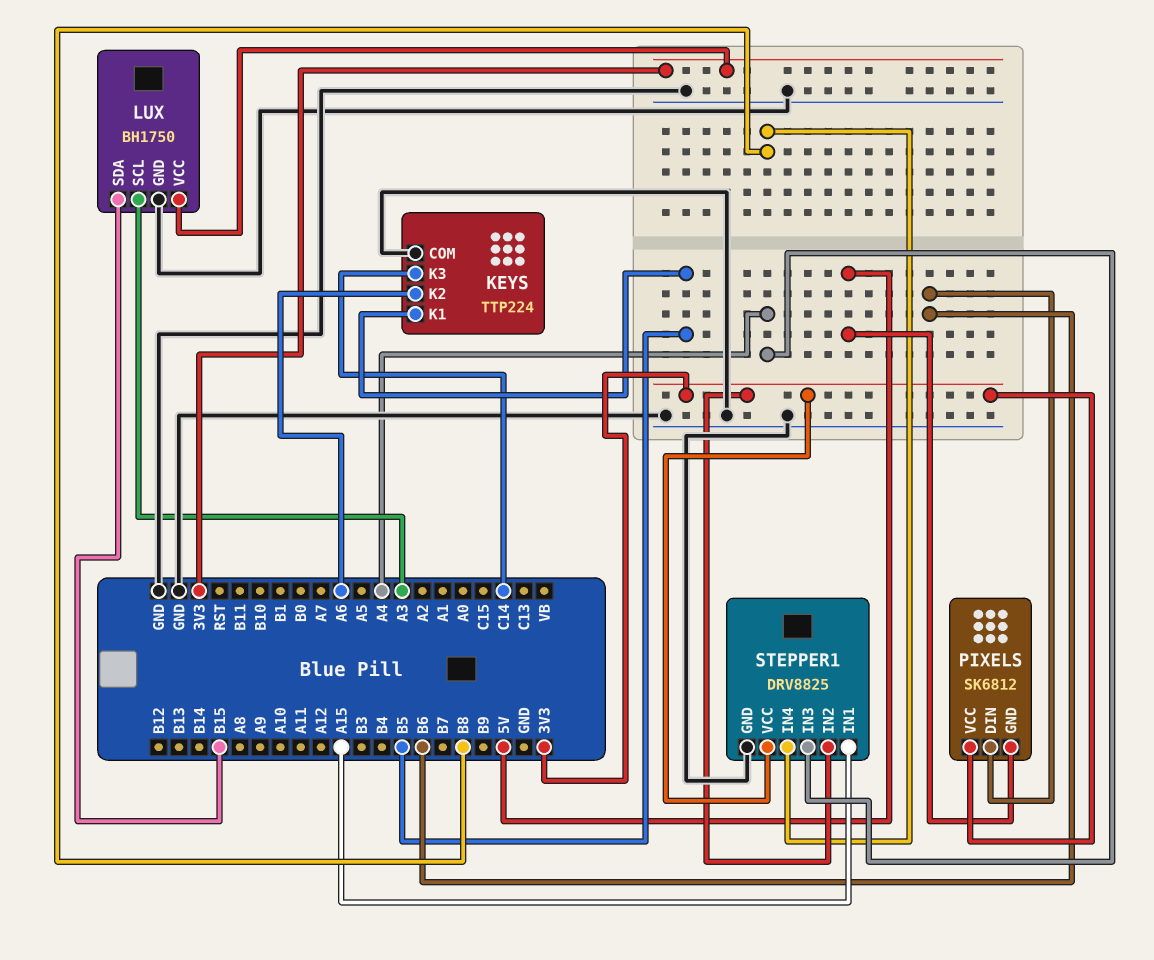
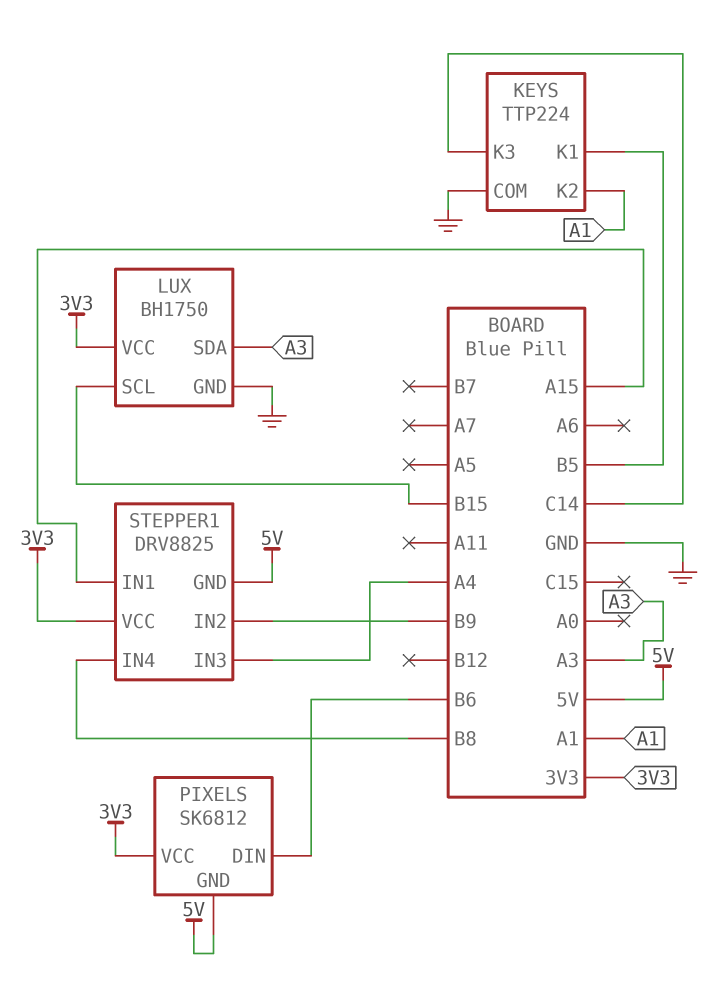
KEYS pin K2: A6 -> A1
LUX pin SCL: A3 -> B15
LUX pin SDA: B15 -> A3
STEPPER1 pin GND: GND -> 5V
STEPPER1 pin IN2: 3V3 -> B9

